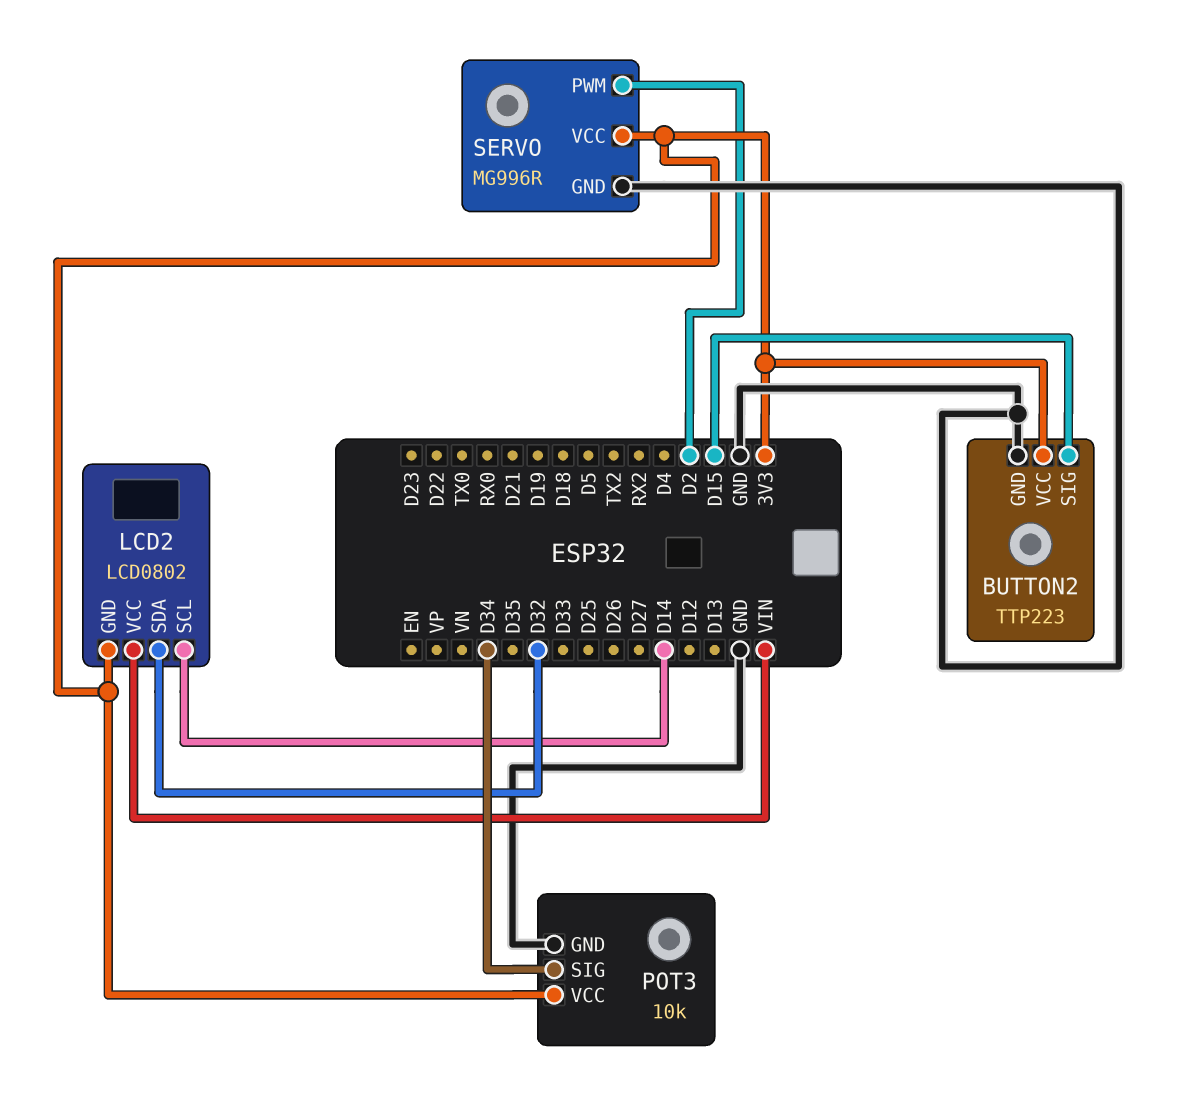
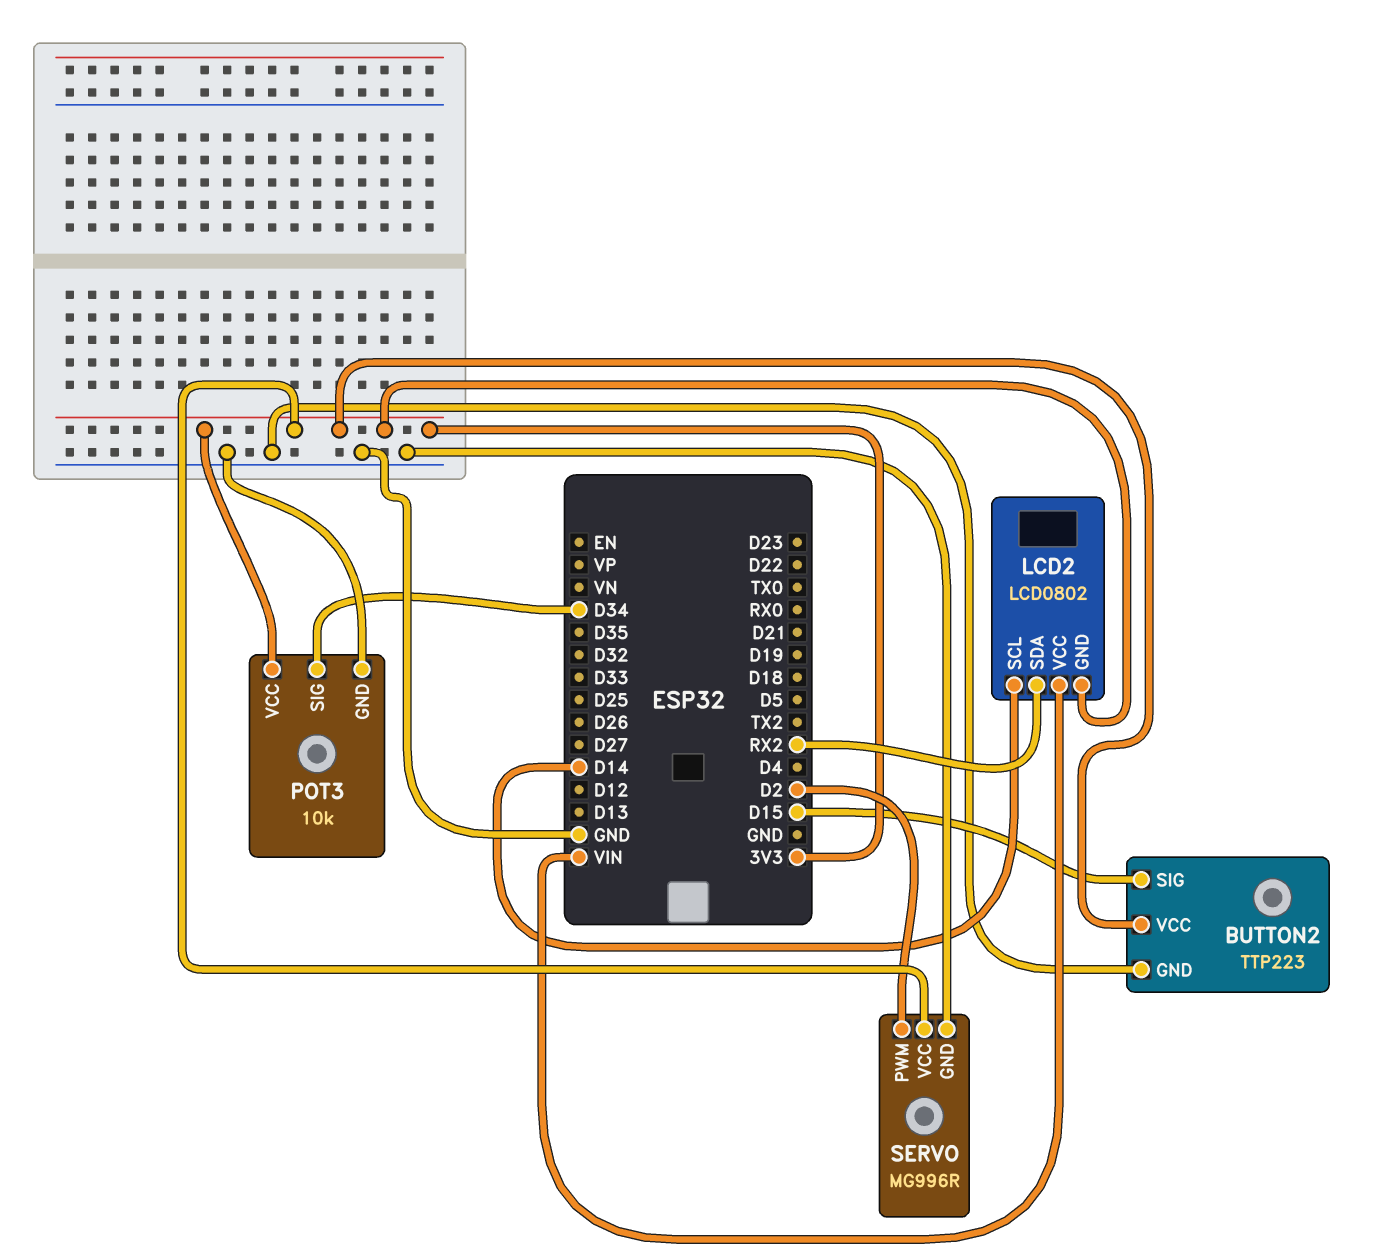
LCD2 pin SDA: D32 -> RX2

